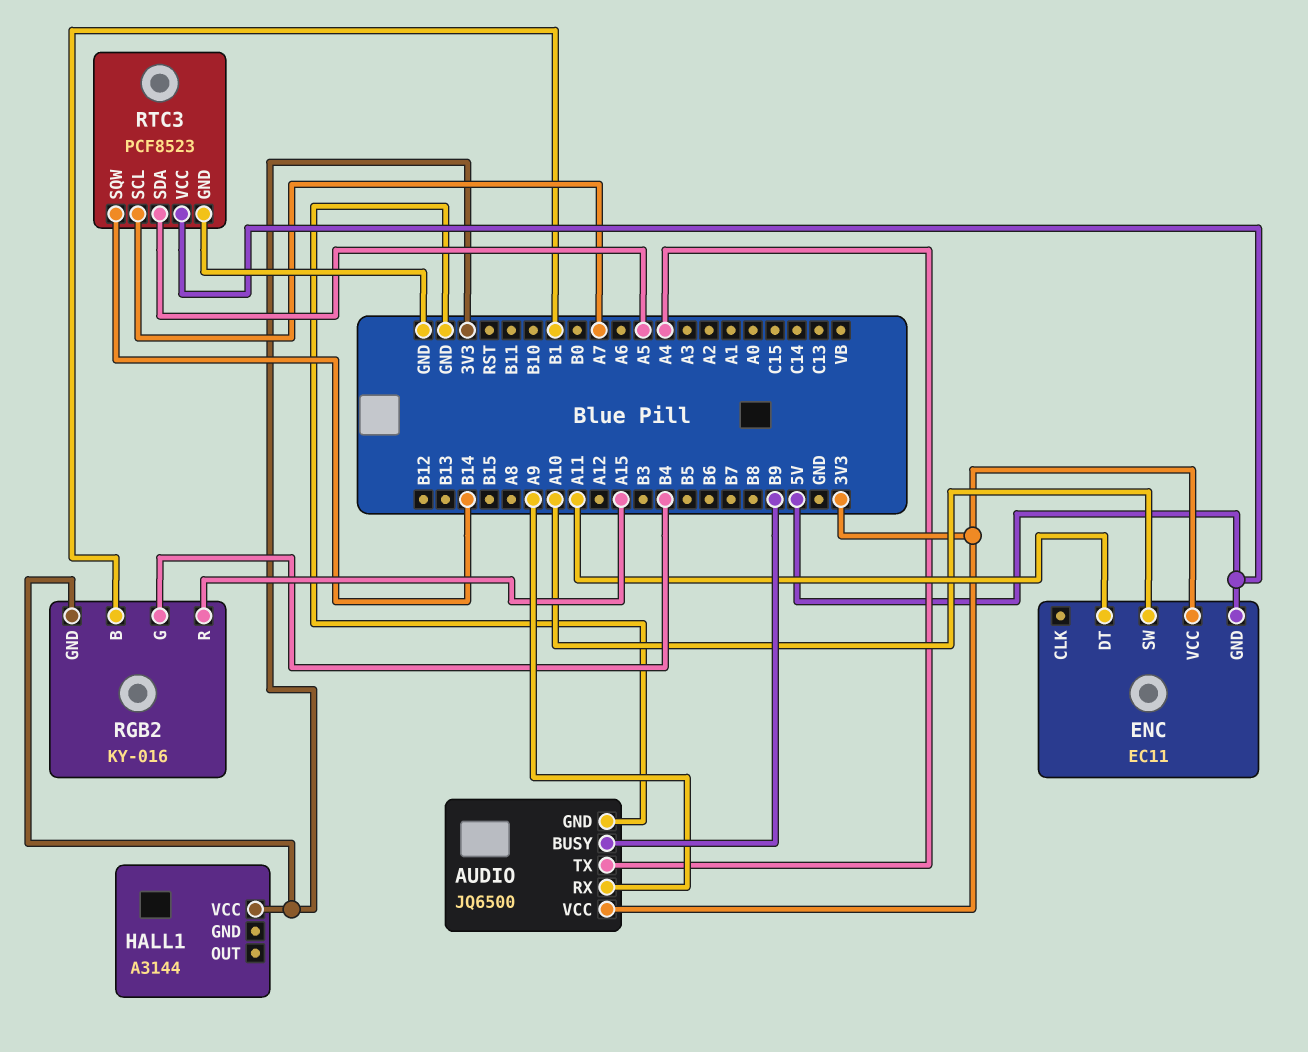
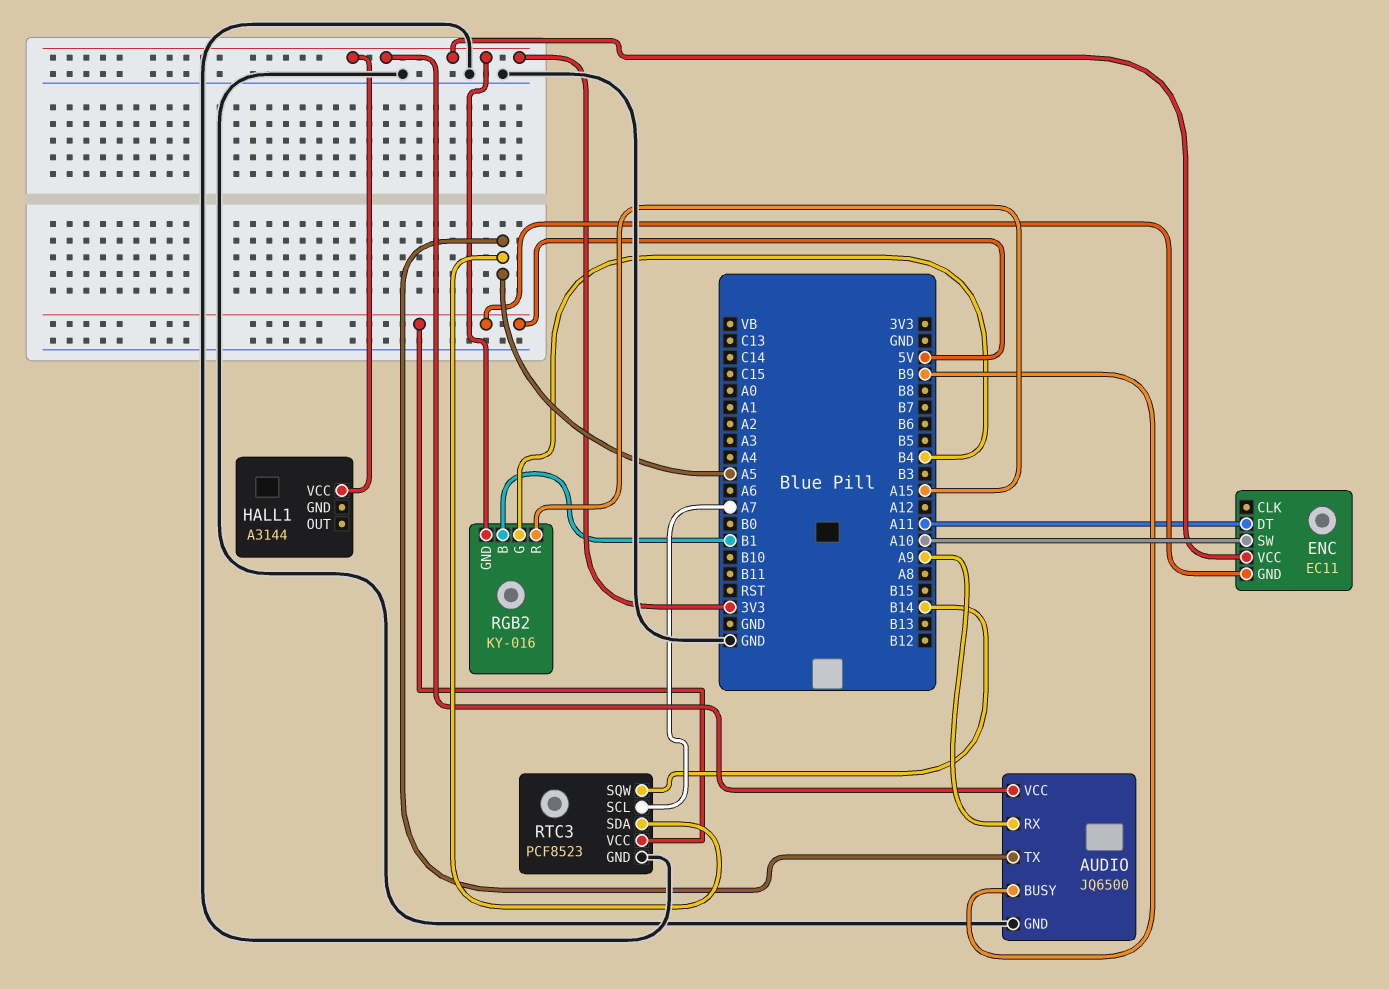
AUDIO pin TX: A4 -> A5

